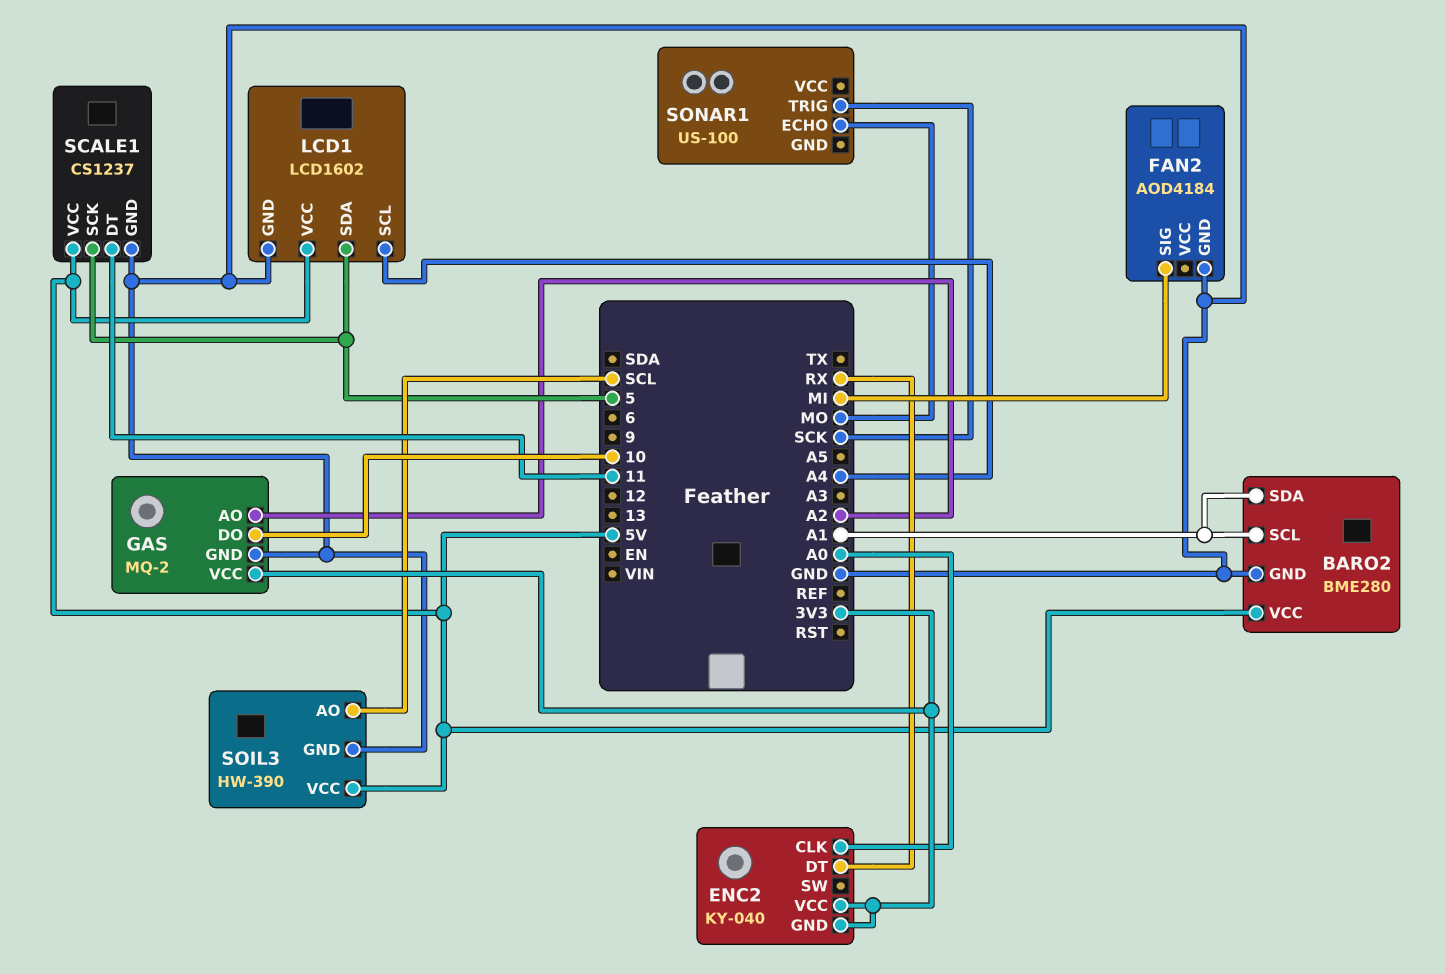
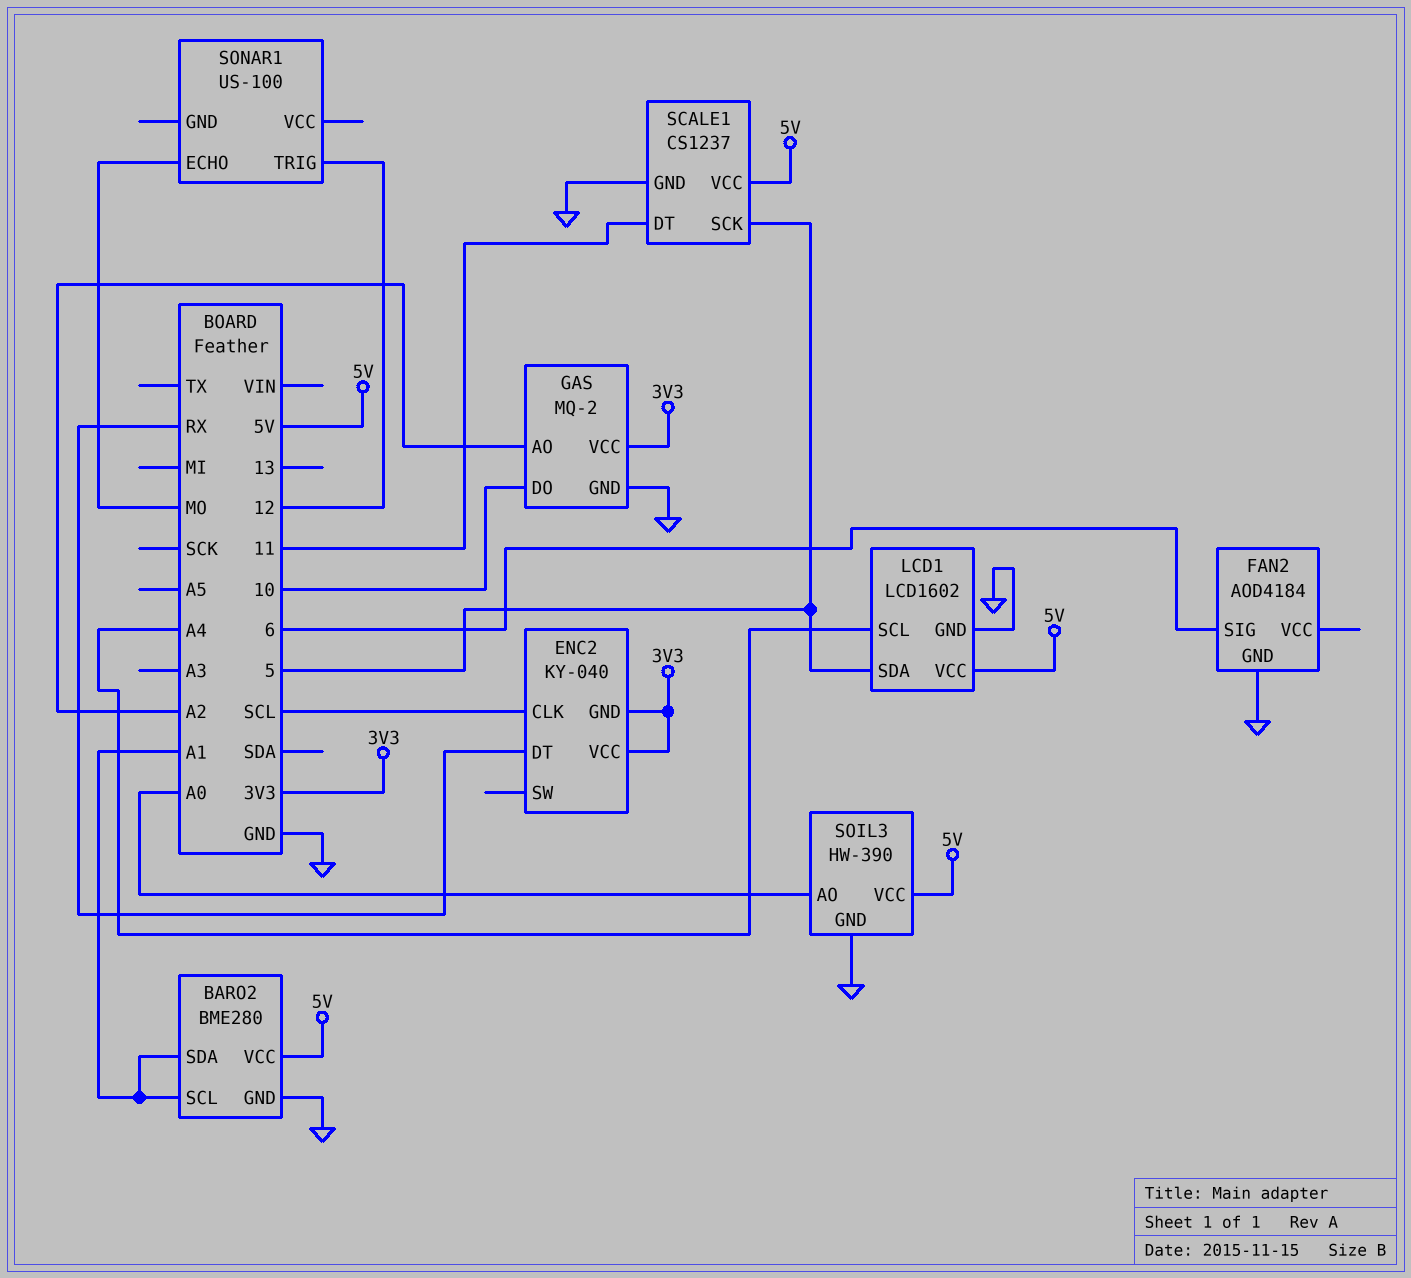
ENC2 pin CLK: A0 -> SCL
FAN2 pin SIG: MI -> 6
SOIL3 pin AO: SCL -> A0
SONAR1 pin TRIG: SCK -> 12

